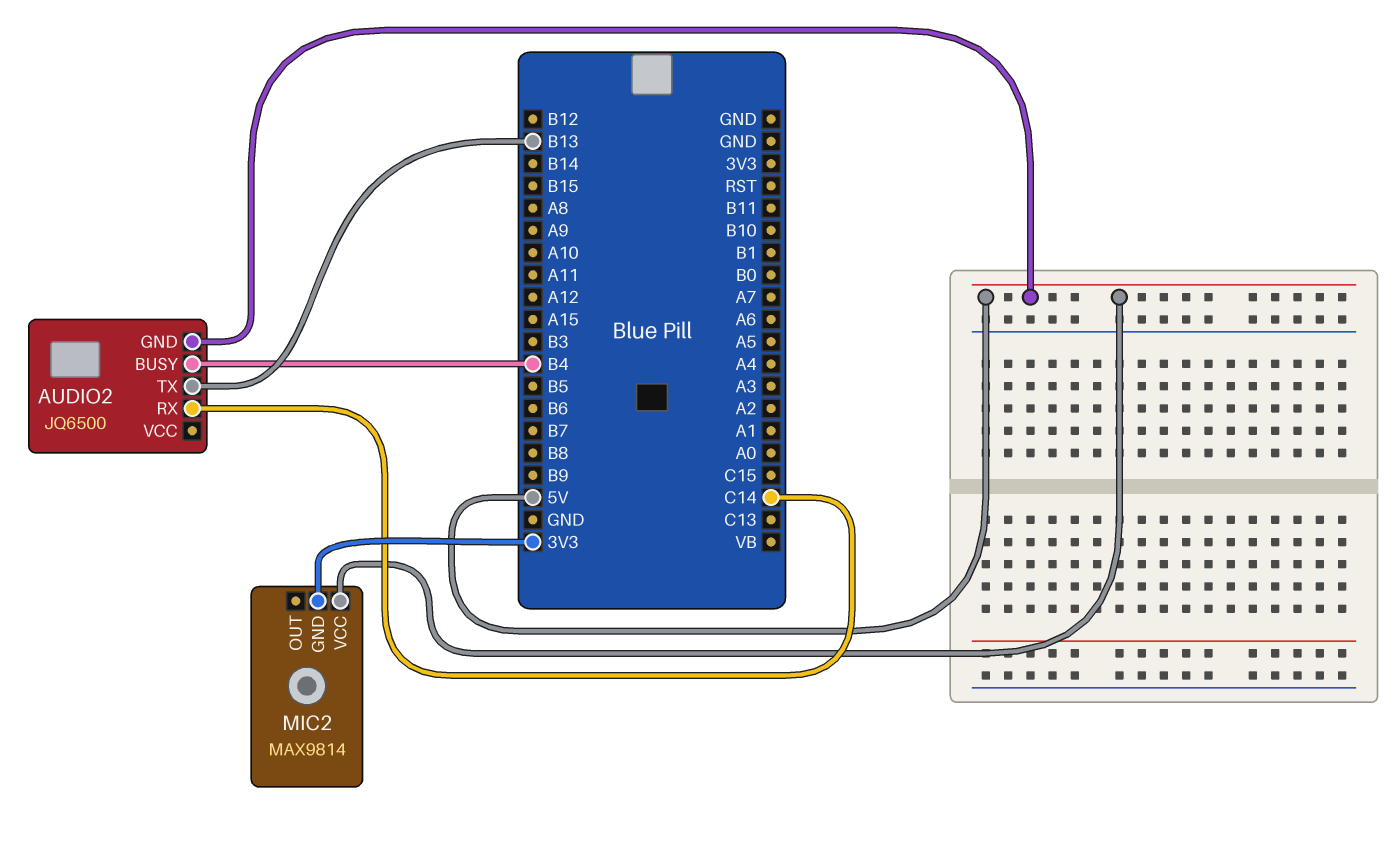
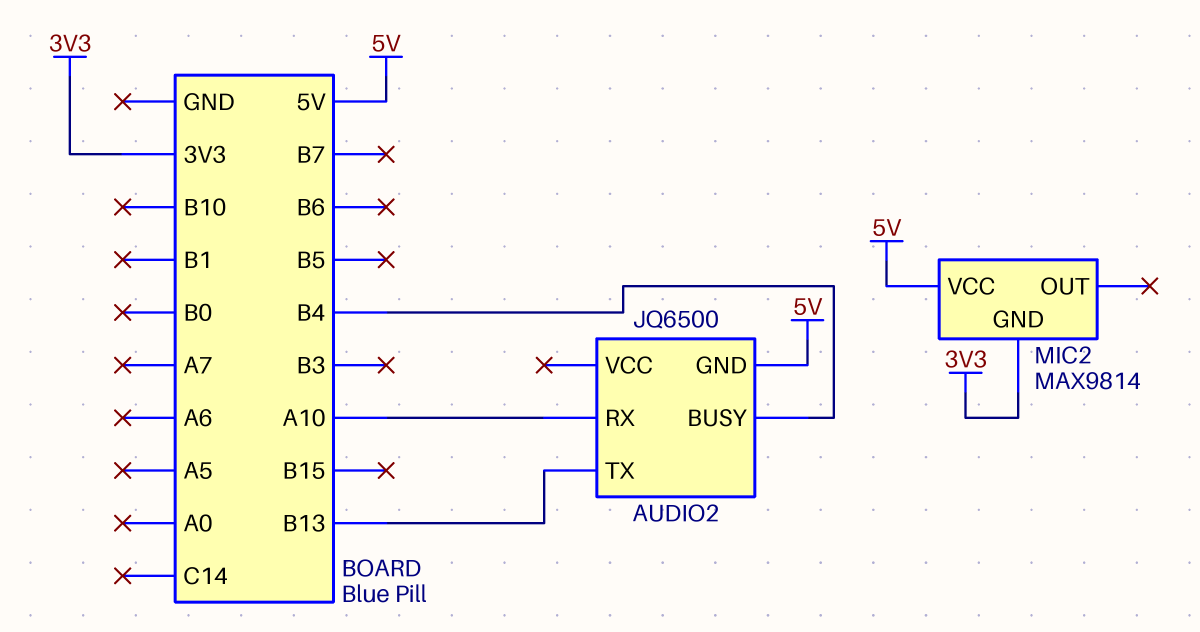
AUDIO2 pin RX: C14 -> A10

